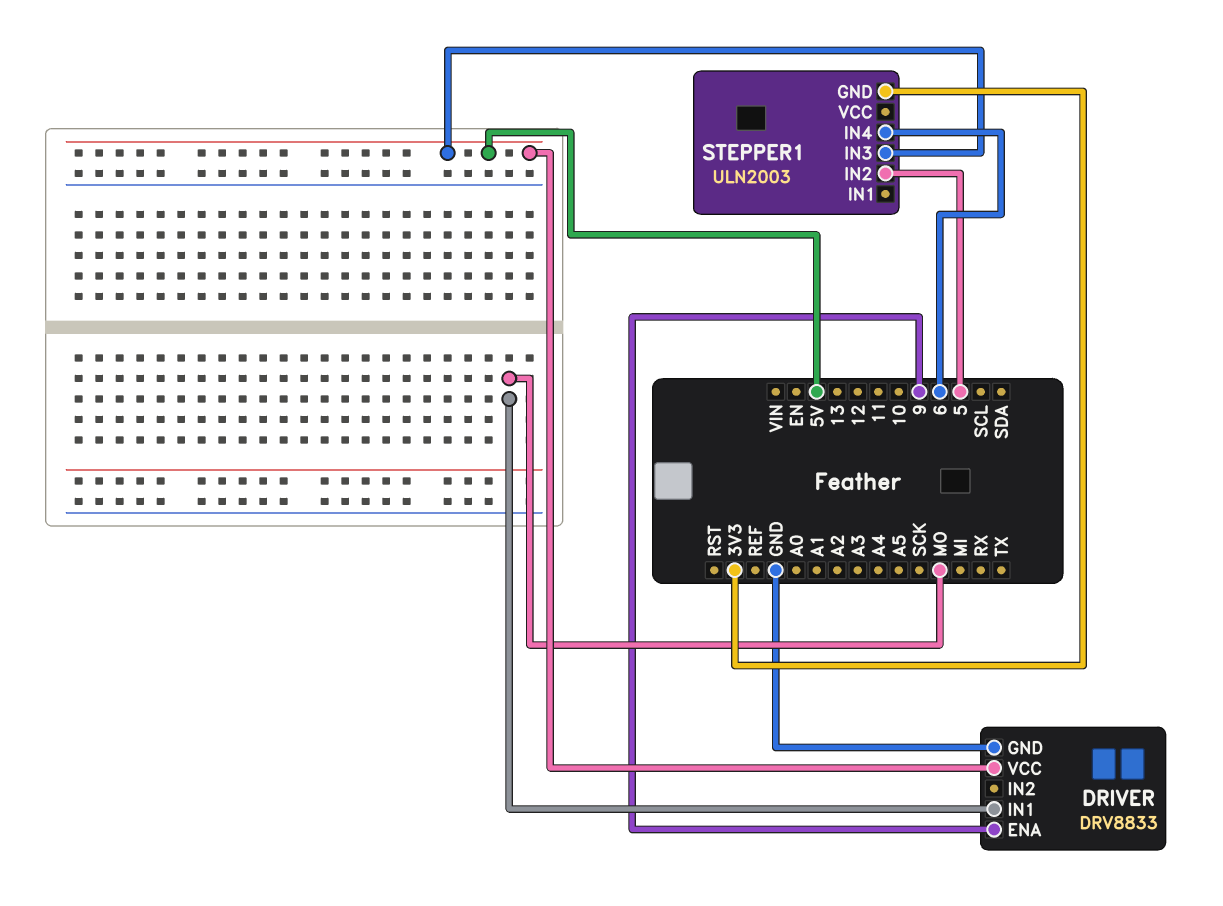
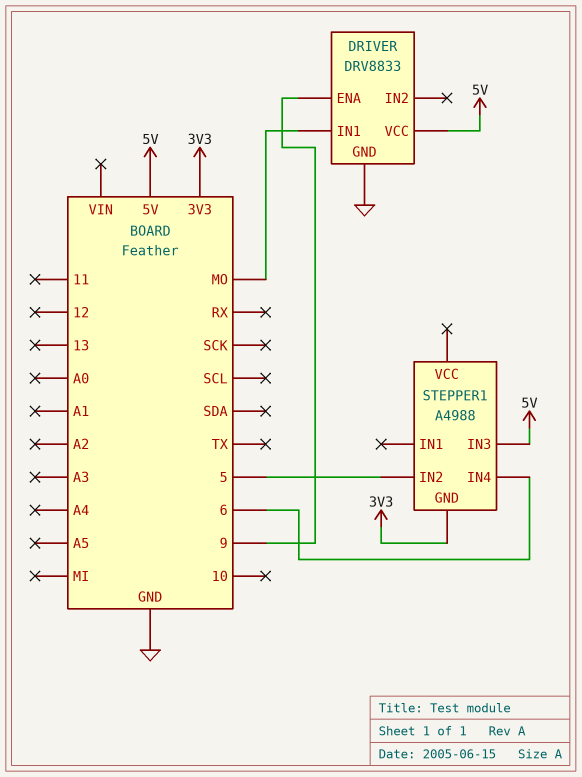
STEPPER1: ULN2003 -> A4988

